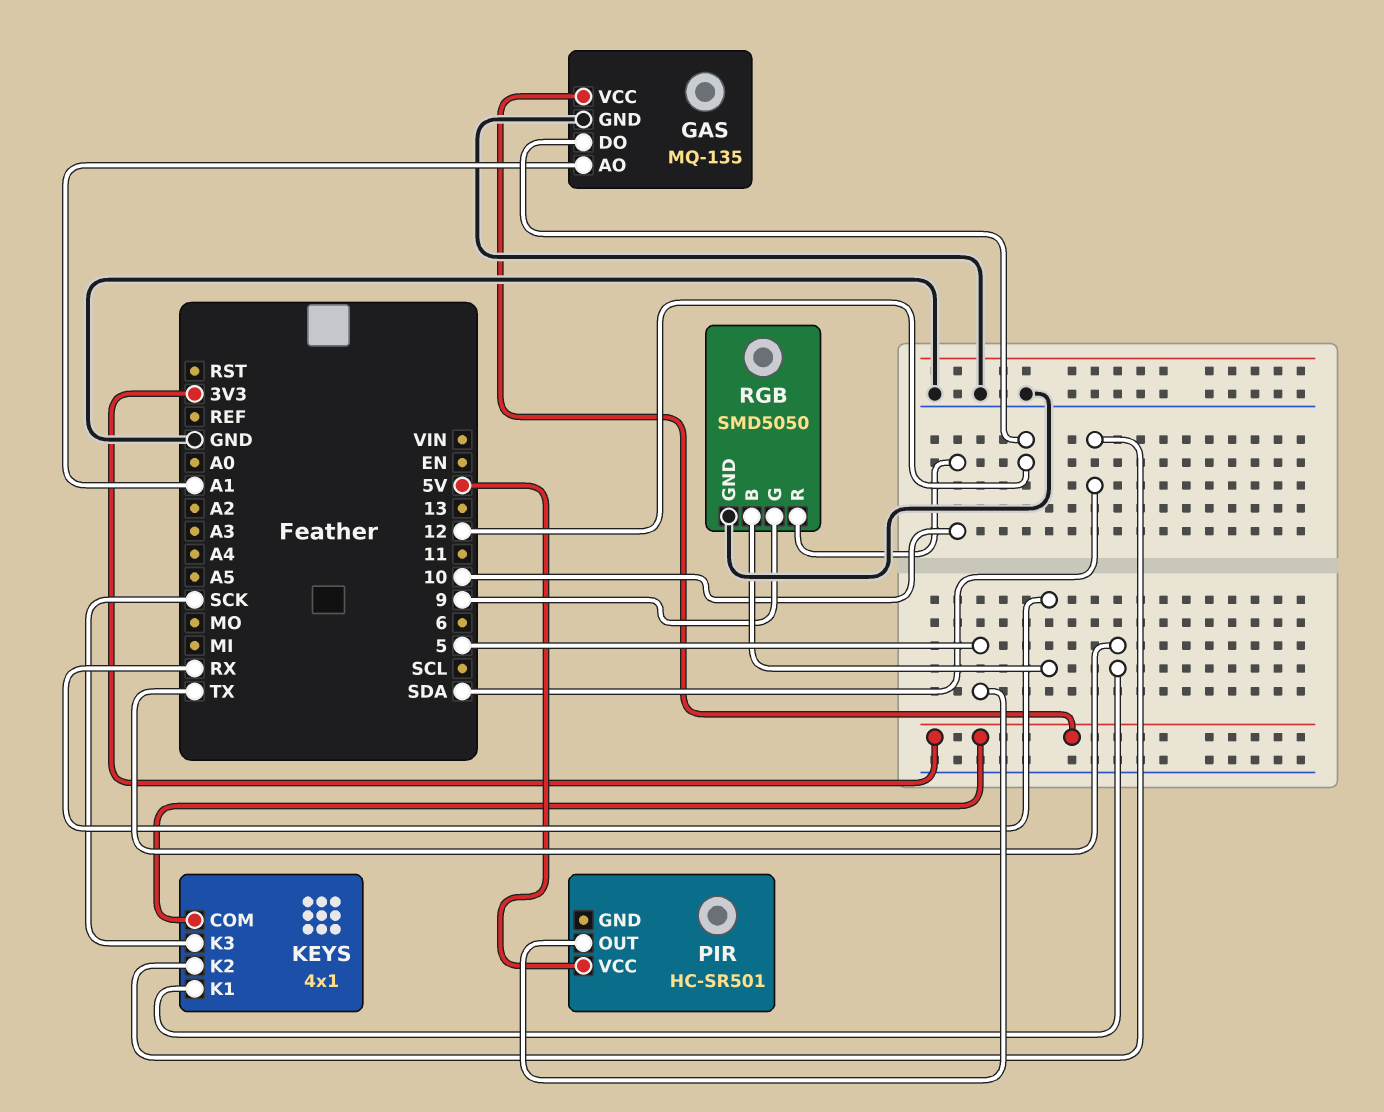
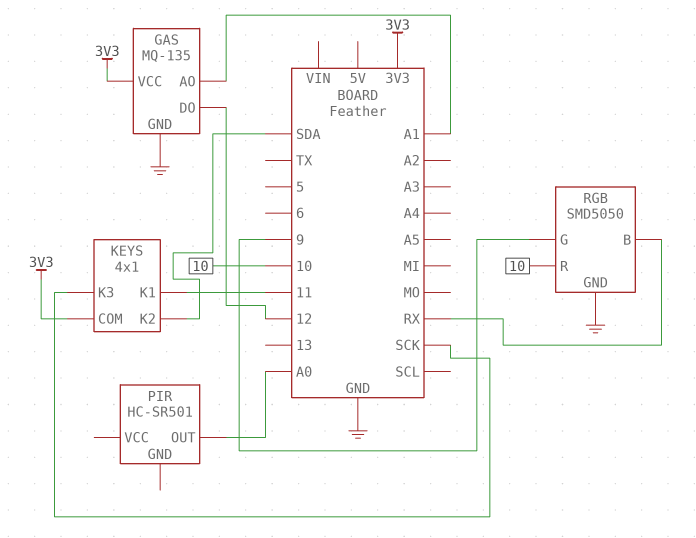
KEYS pin K1: TX -> 11
PIR pin OUT: 5 -> A0
PIR pin VCC: 5V -> none

